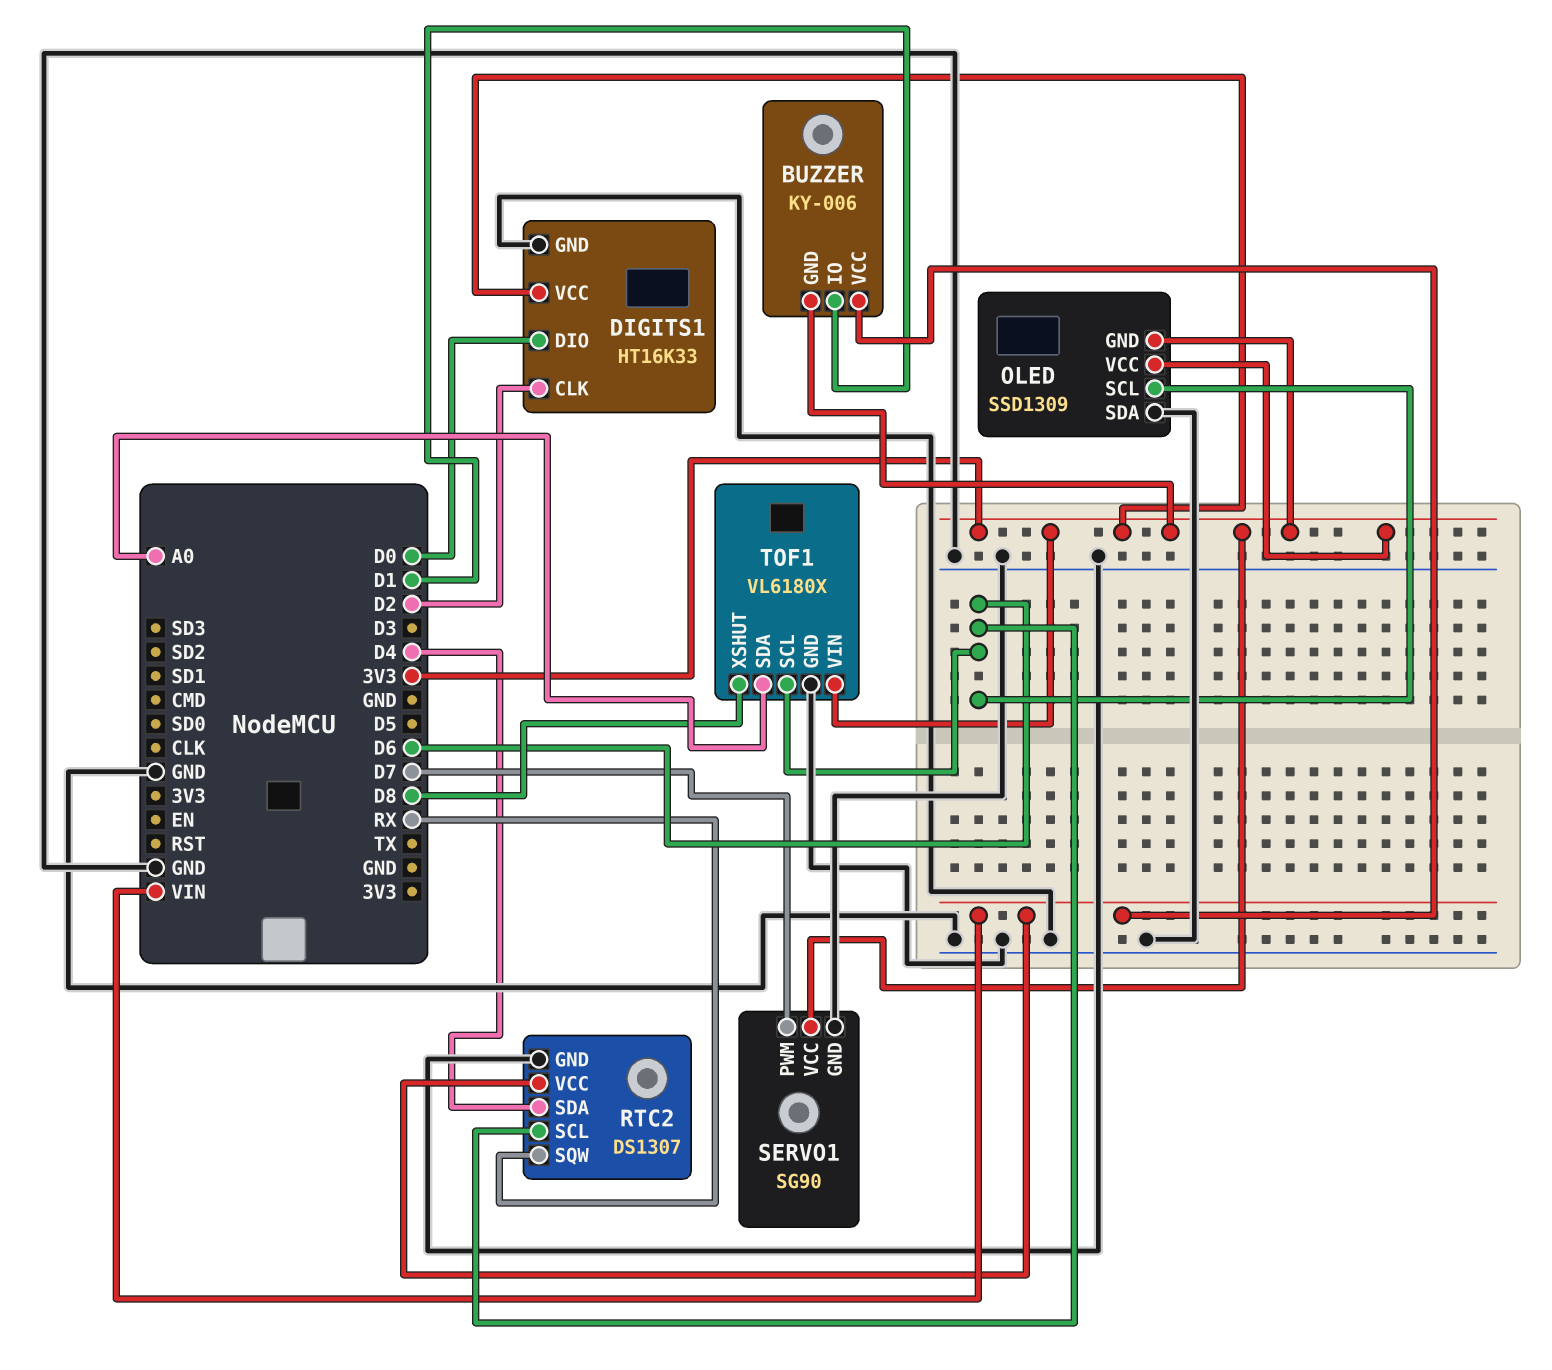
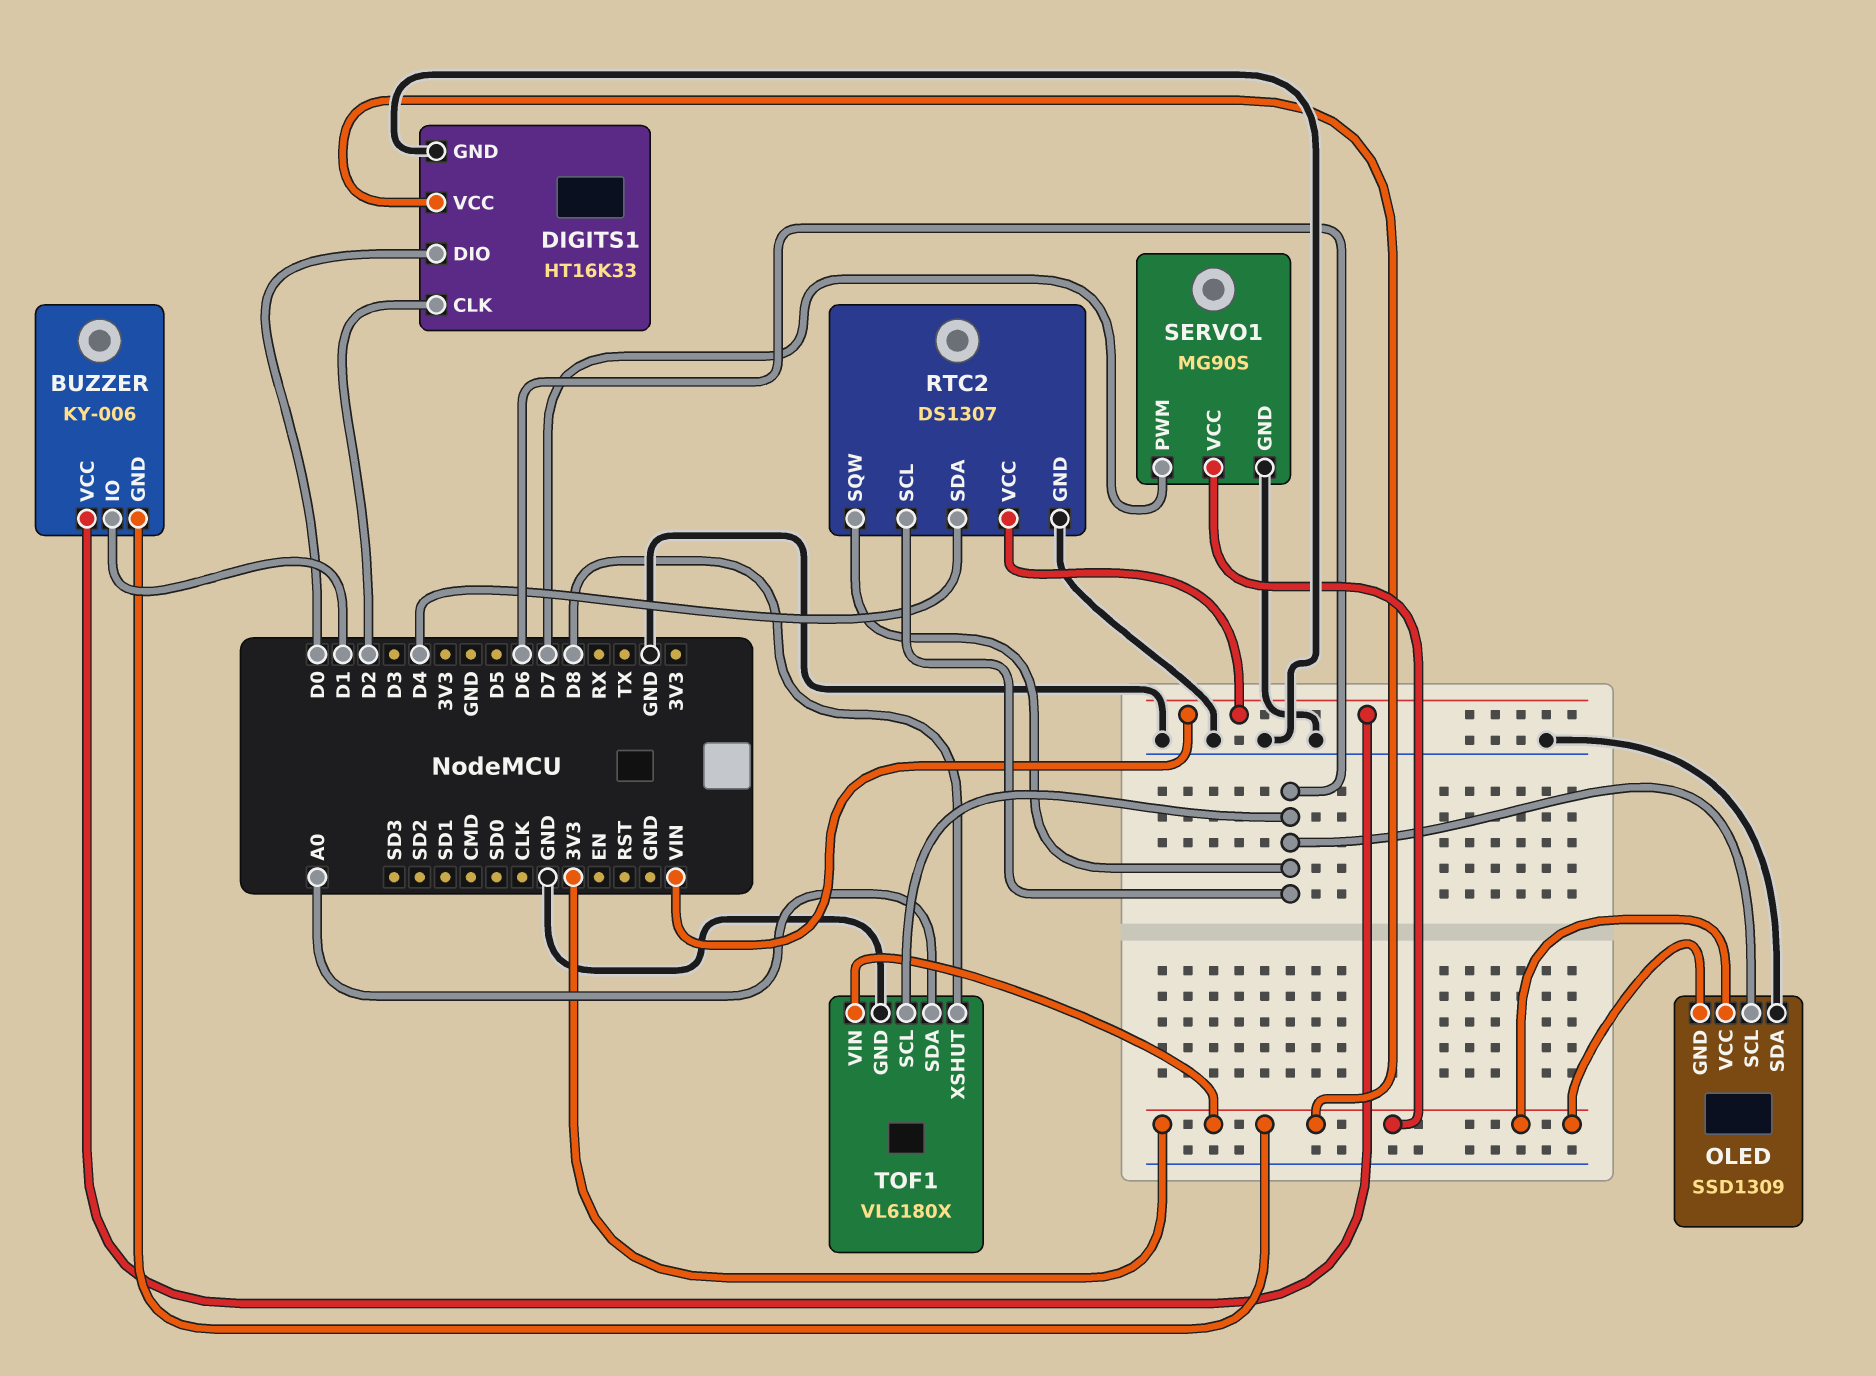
RTC2 pin SQW: RX -> D6
SERVO1: SG90 -> MG90S

